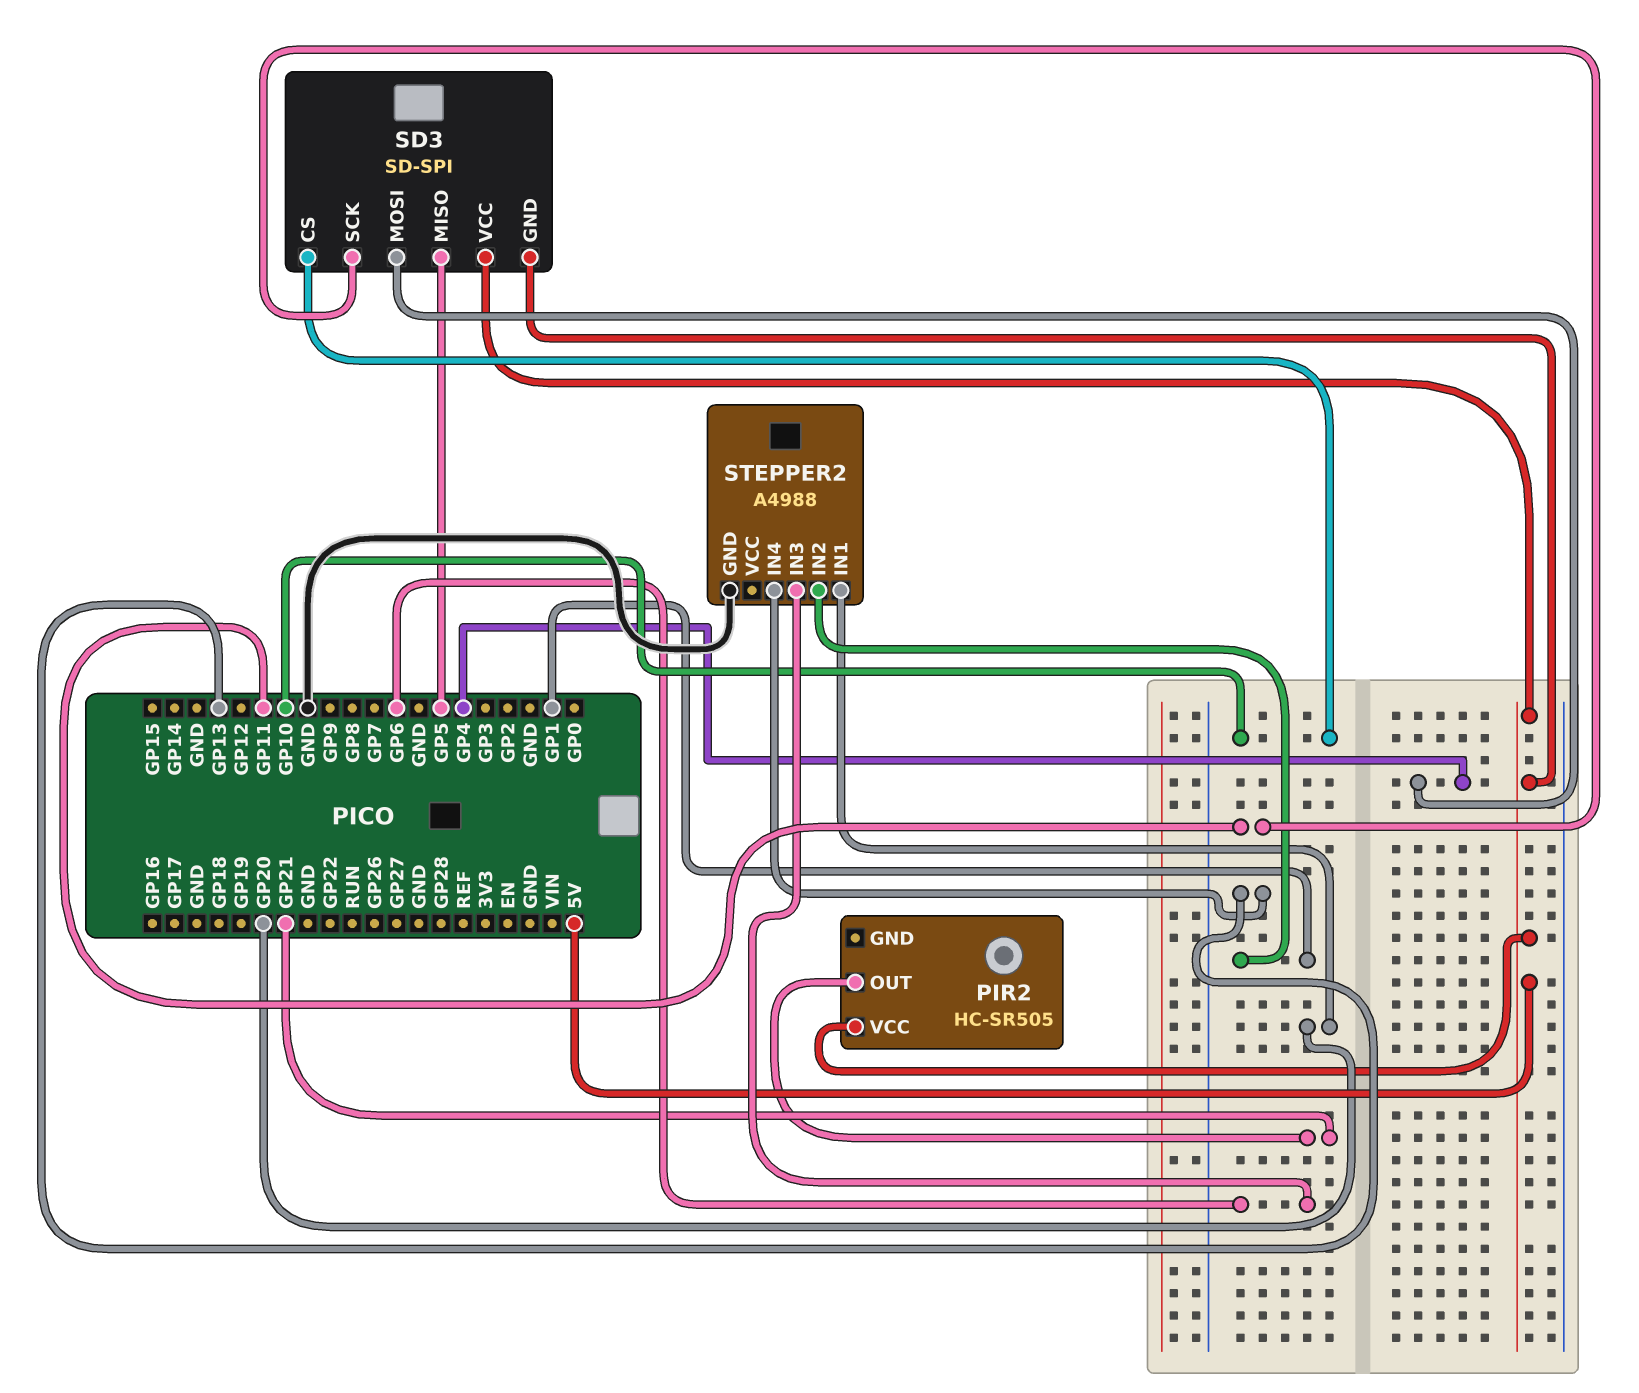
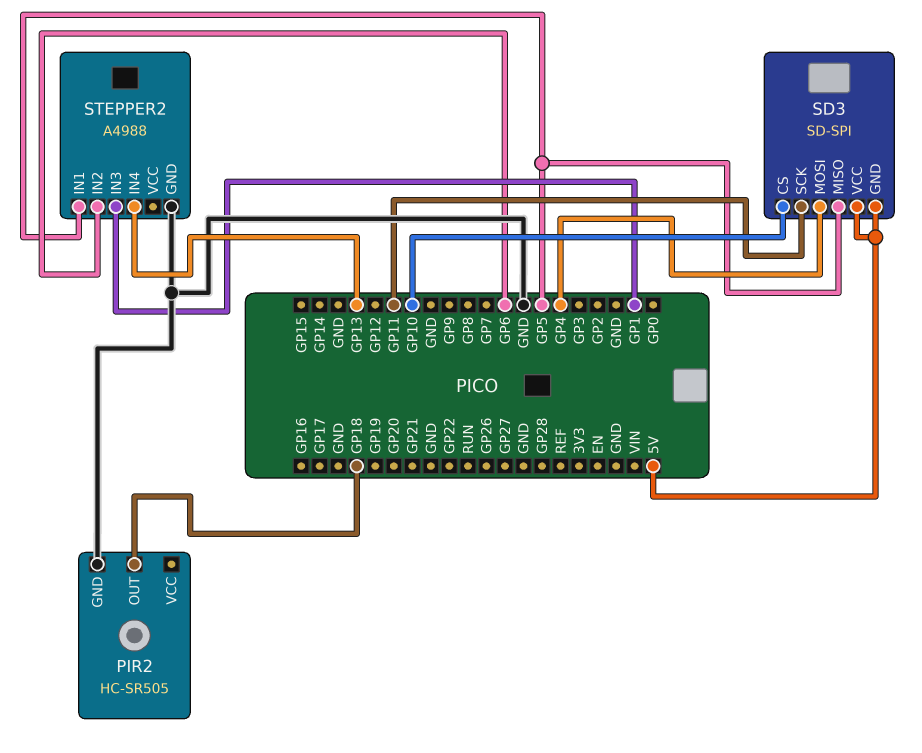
PIR2 pin GND: none -> GND
PIR2 pin OUT: GP21 -> GP18
PIR2 pin VCC: 5V -> none
STEPPER2 pin IN1: GP20 -> GP5
STEPPER2 pin IN2: GP1 -> GP6
STEPPER2 pin IN3: GP6 -> GP1

